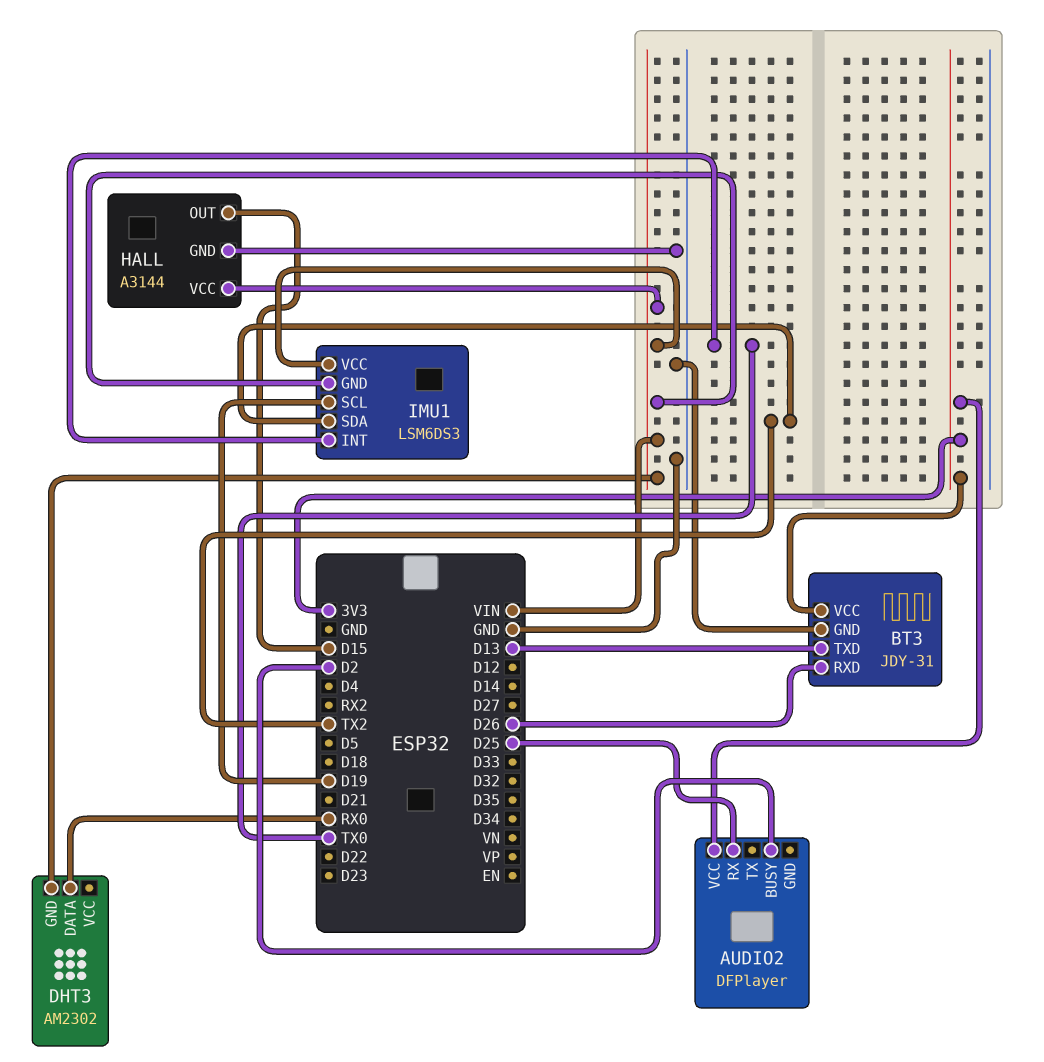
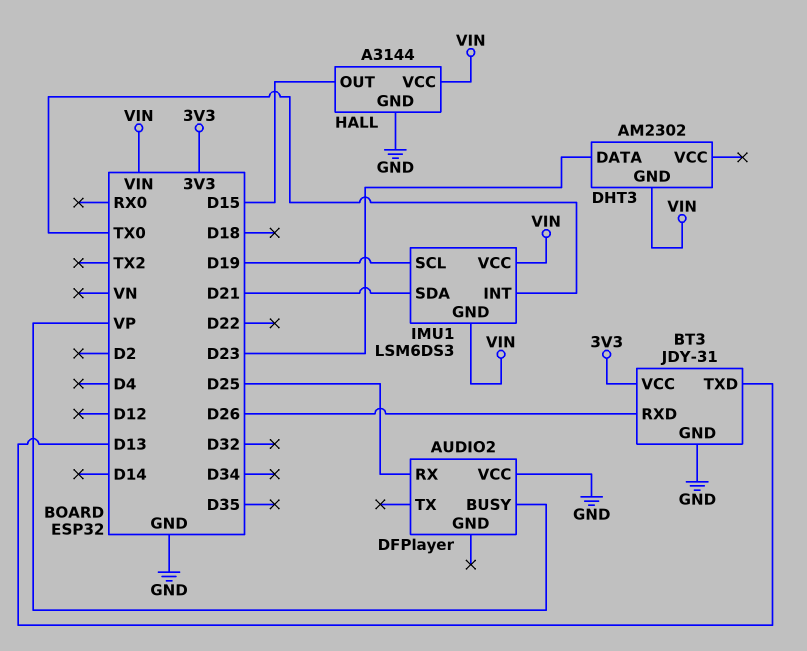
AUDIO2 pin BUSY: D2 -> VP
AUDIO2 pin VCC: 3V3 -> GND
DHT3 pin DATA: RX0 -> D23
IMU1 pin SDA: TX2 -> D21

